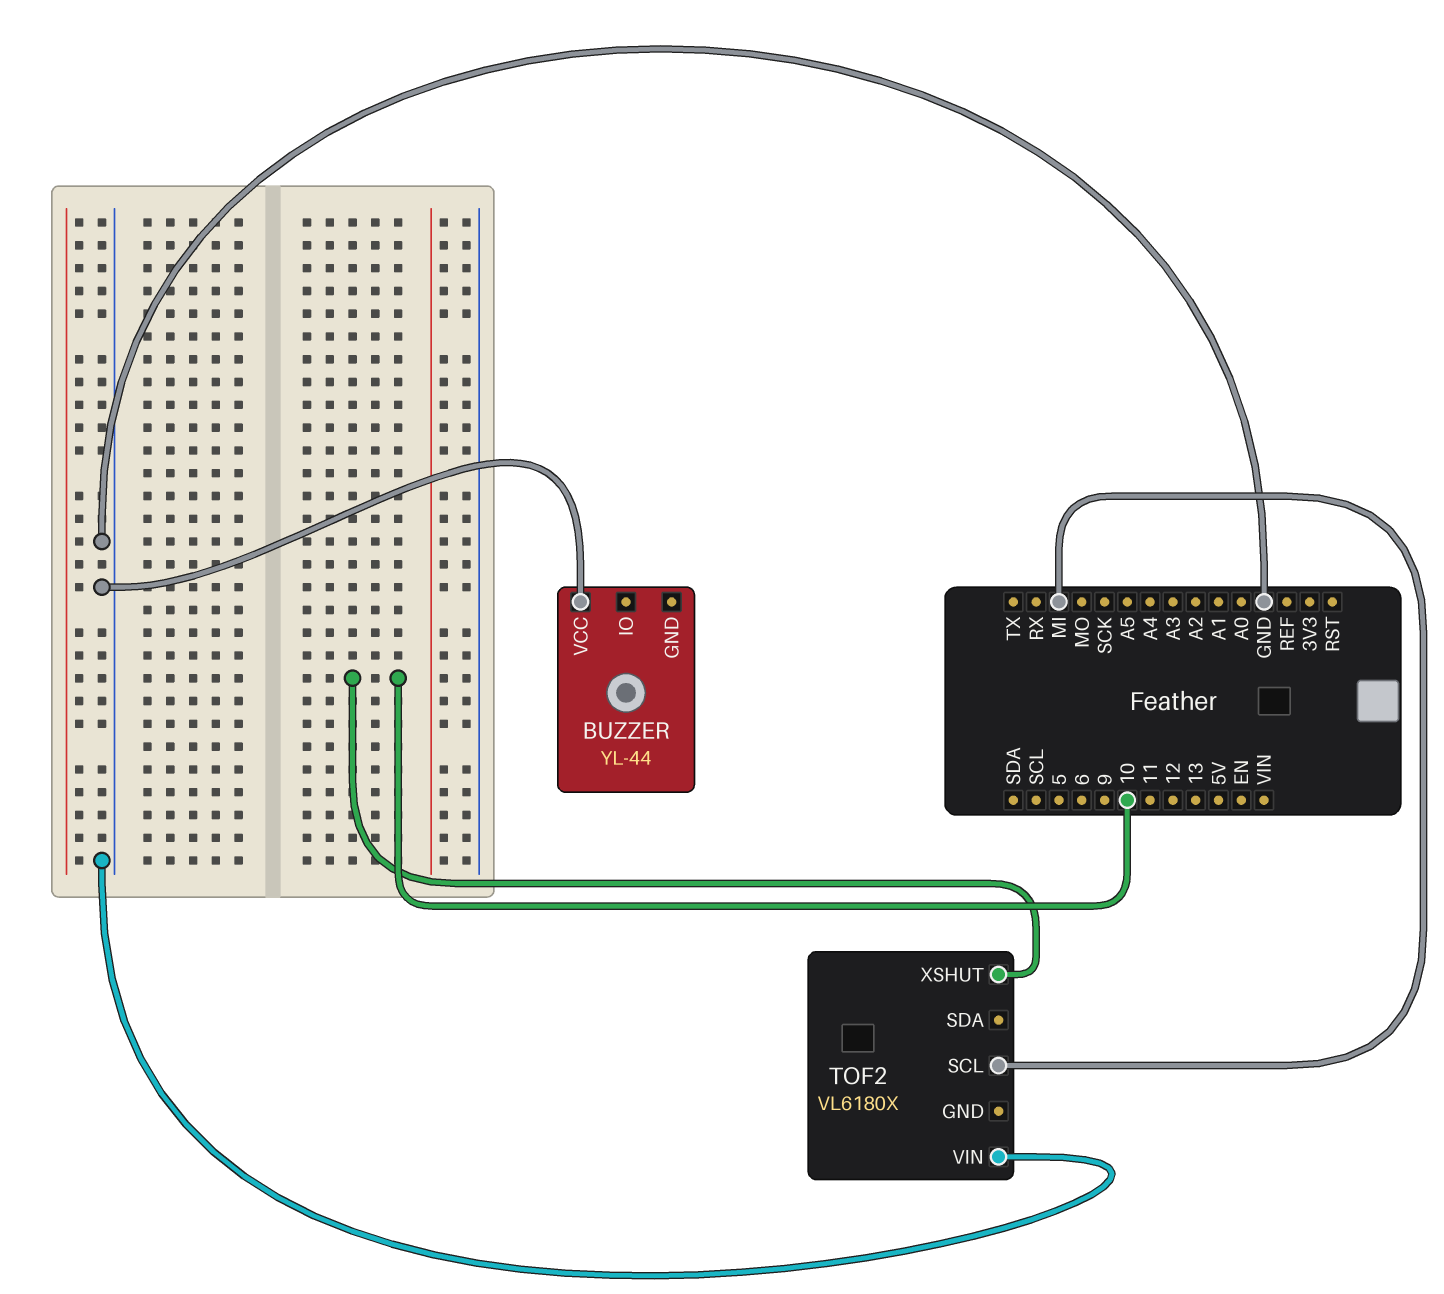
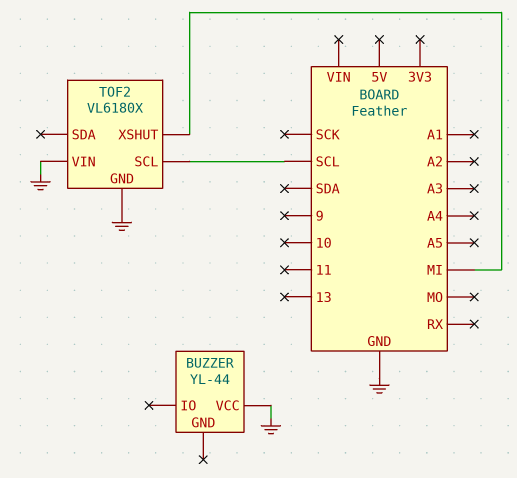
TOF2 pin GND: none -> GND
TOF2 pin SCL: MI -> SCL
TOF2 pin XSHUT: 10 -> MI

